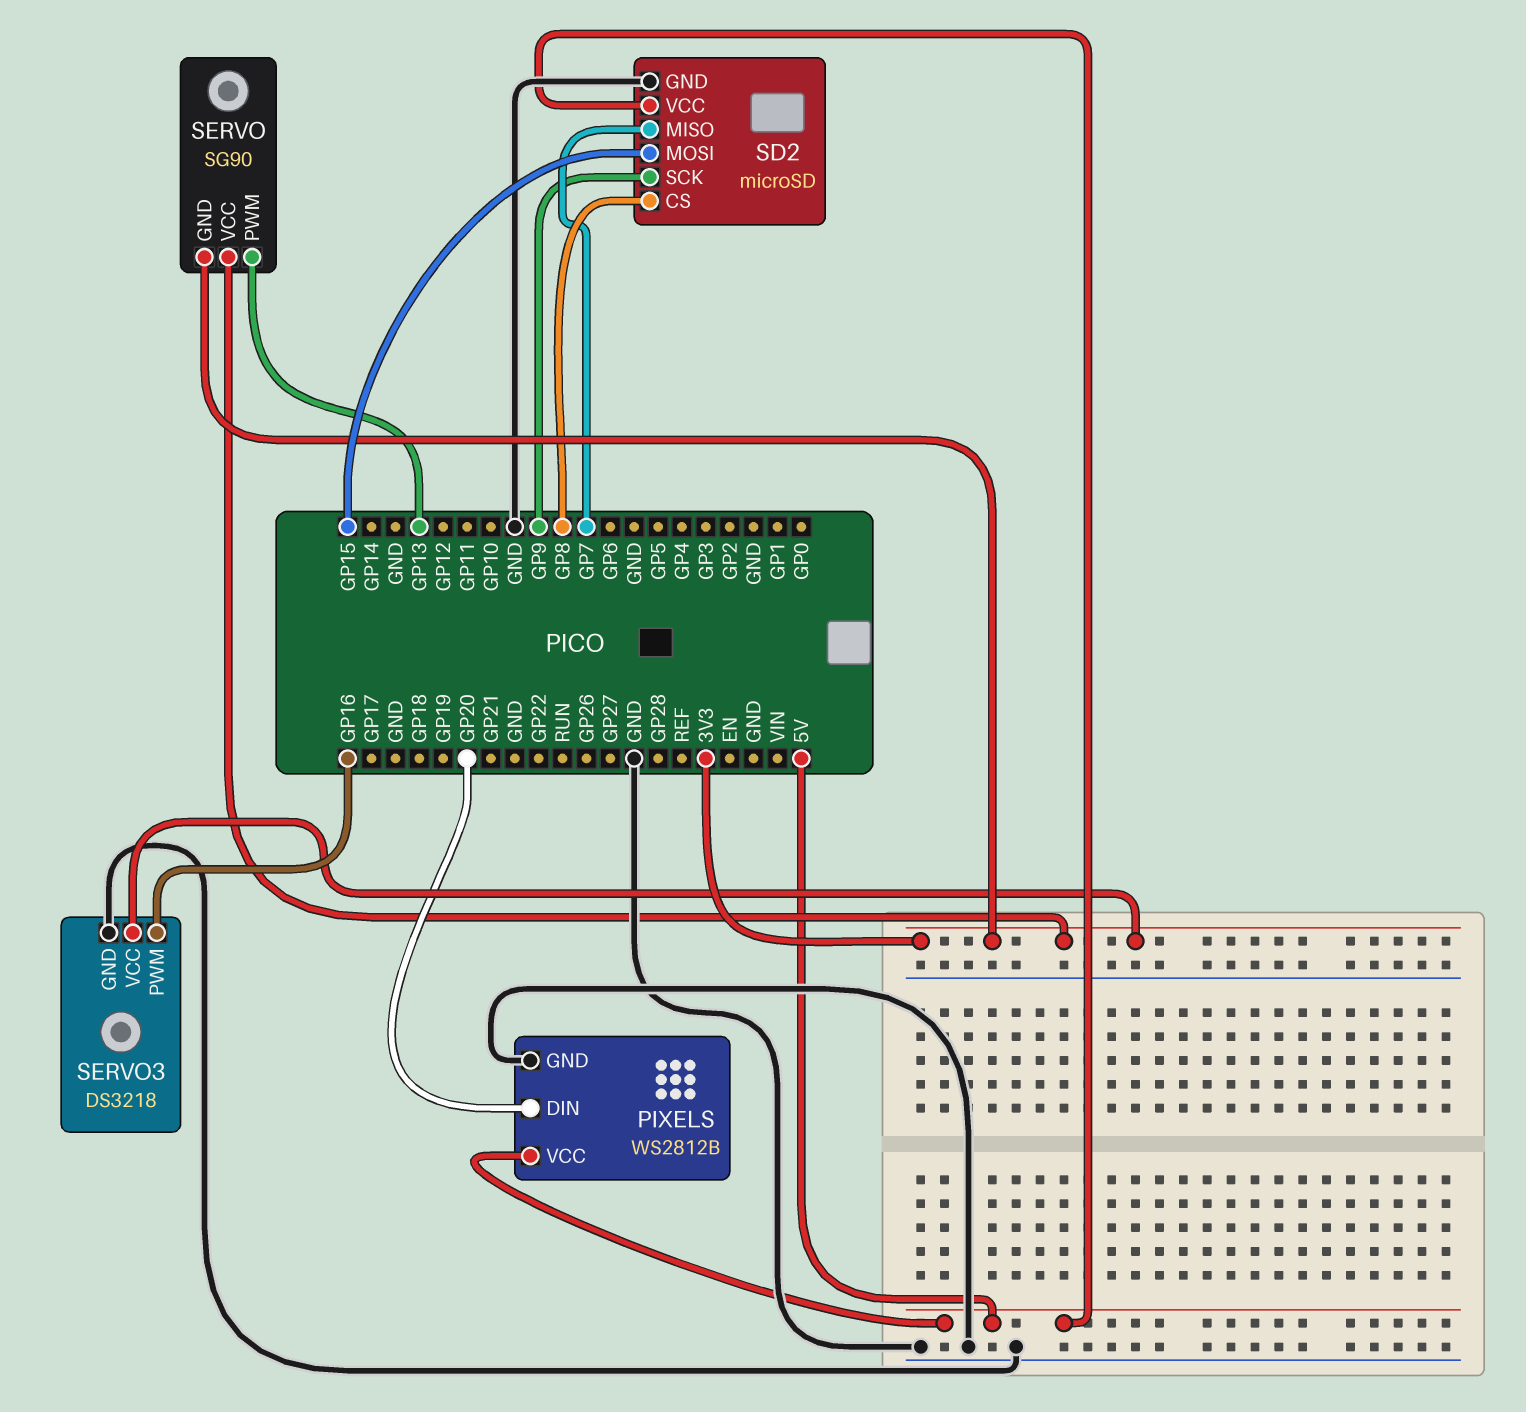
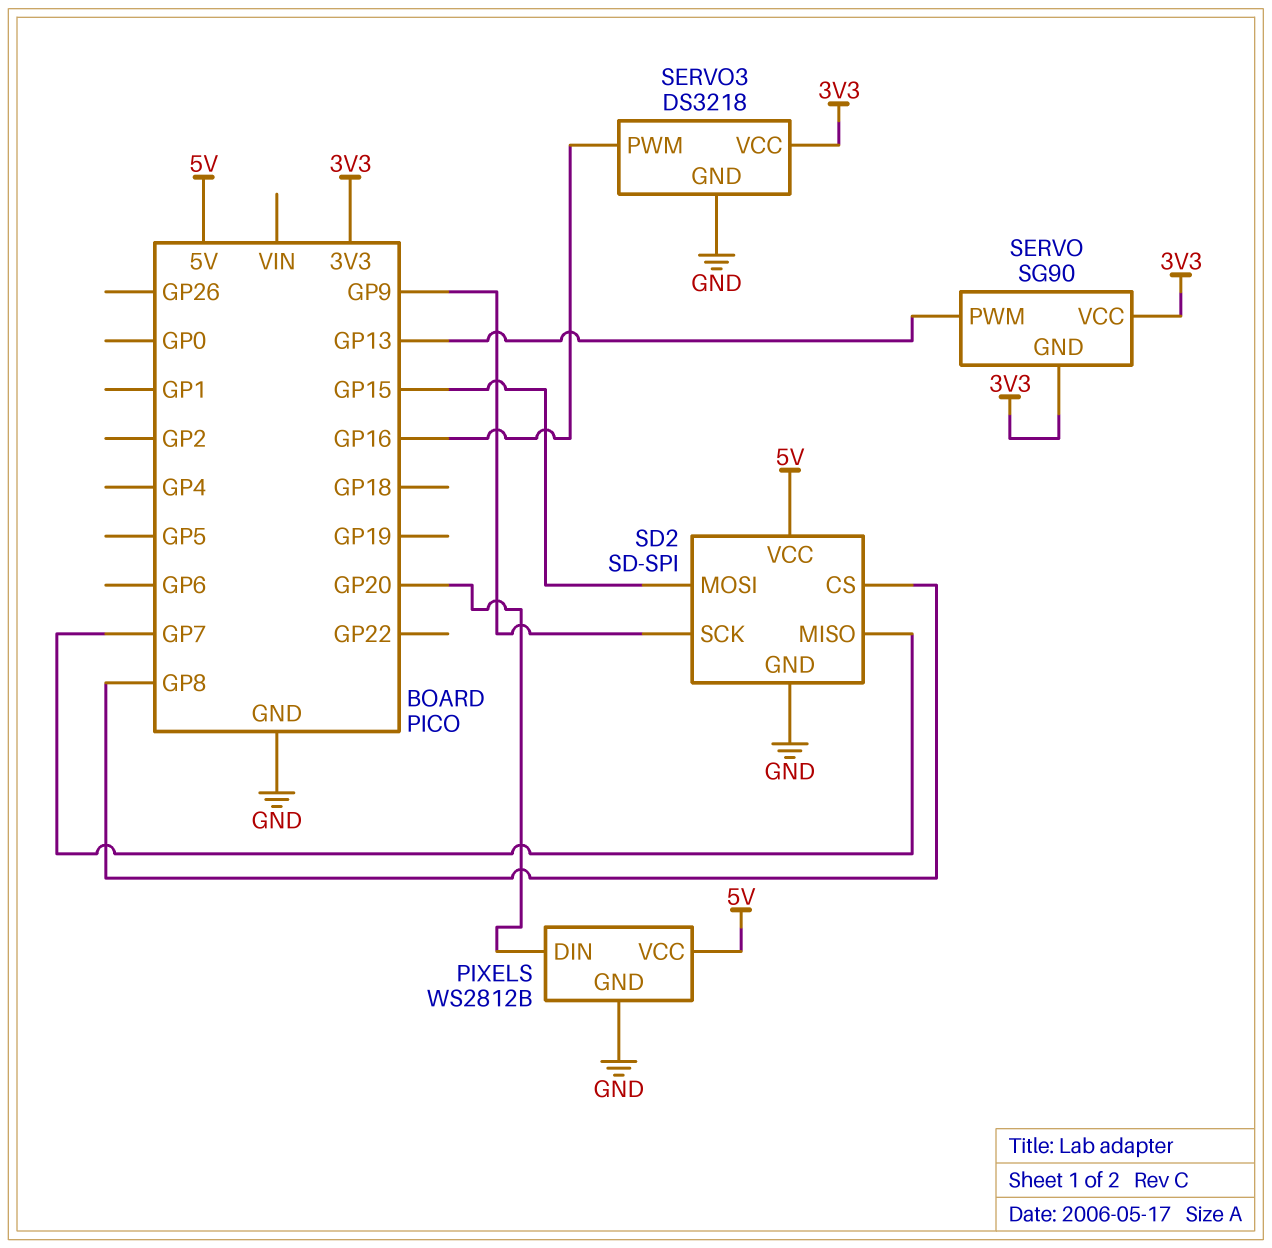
SD2: microSD -> SD-SPI

